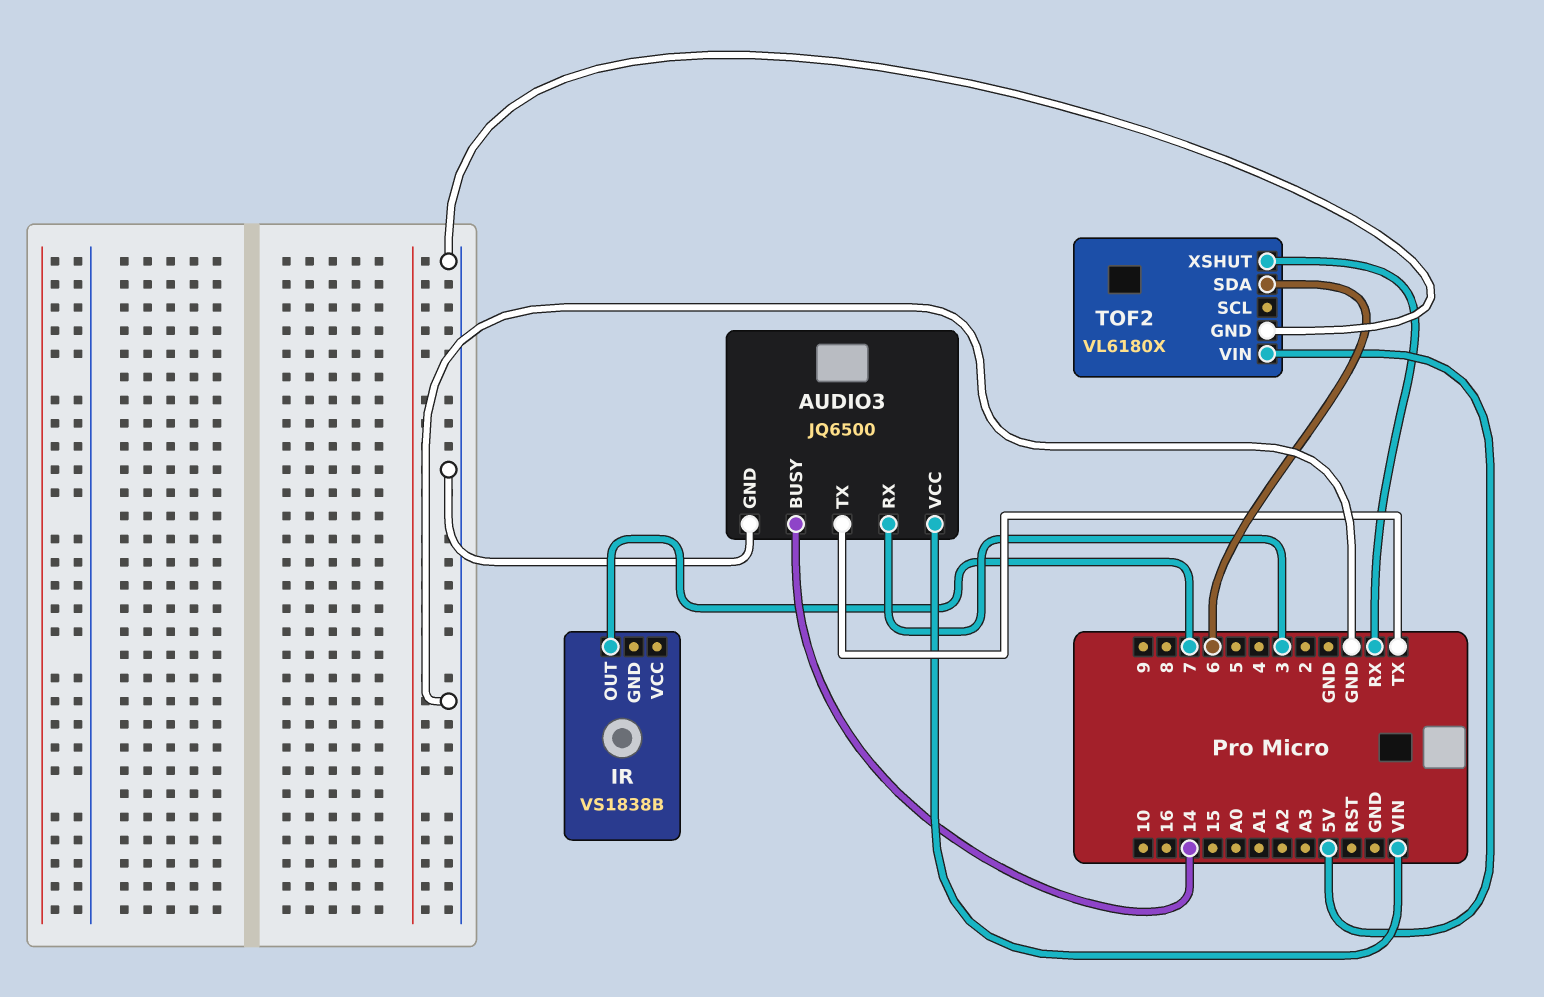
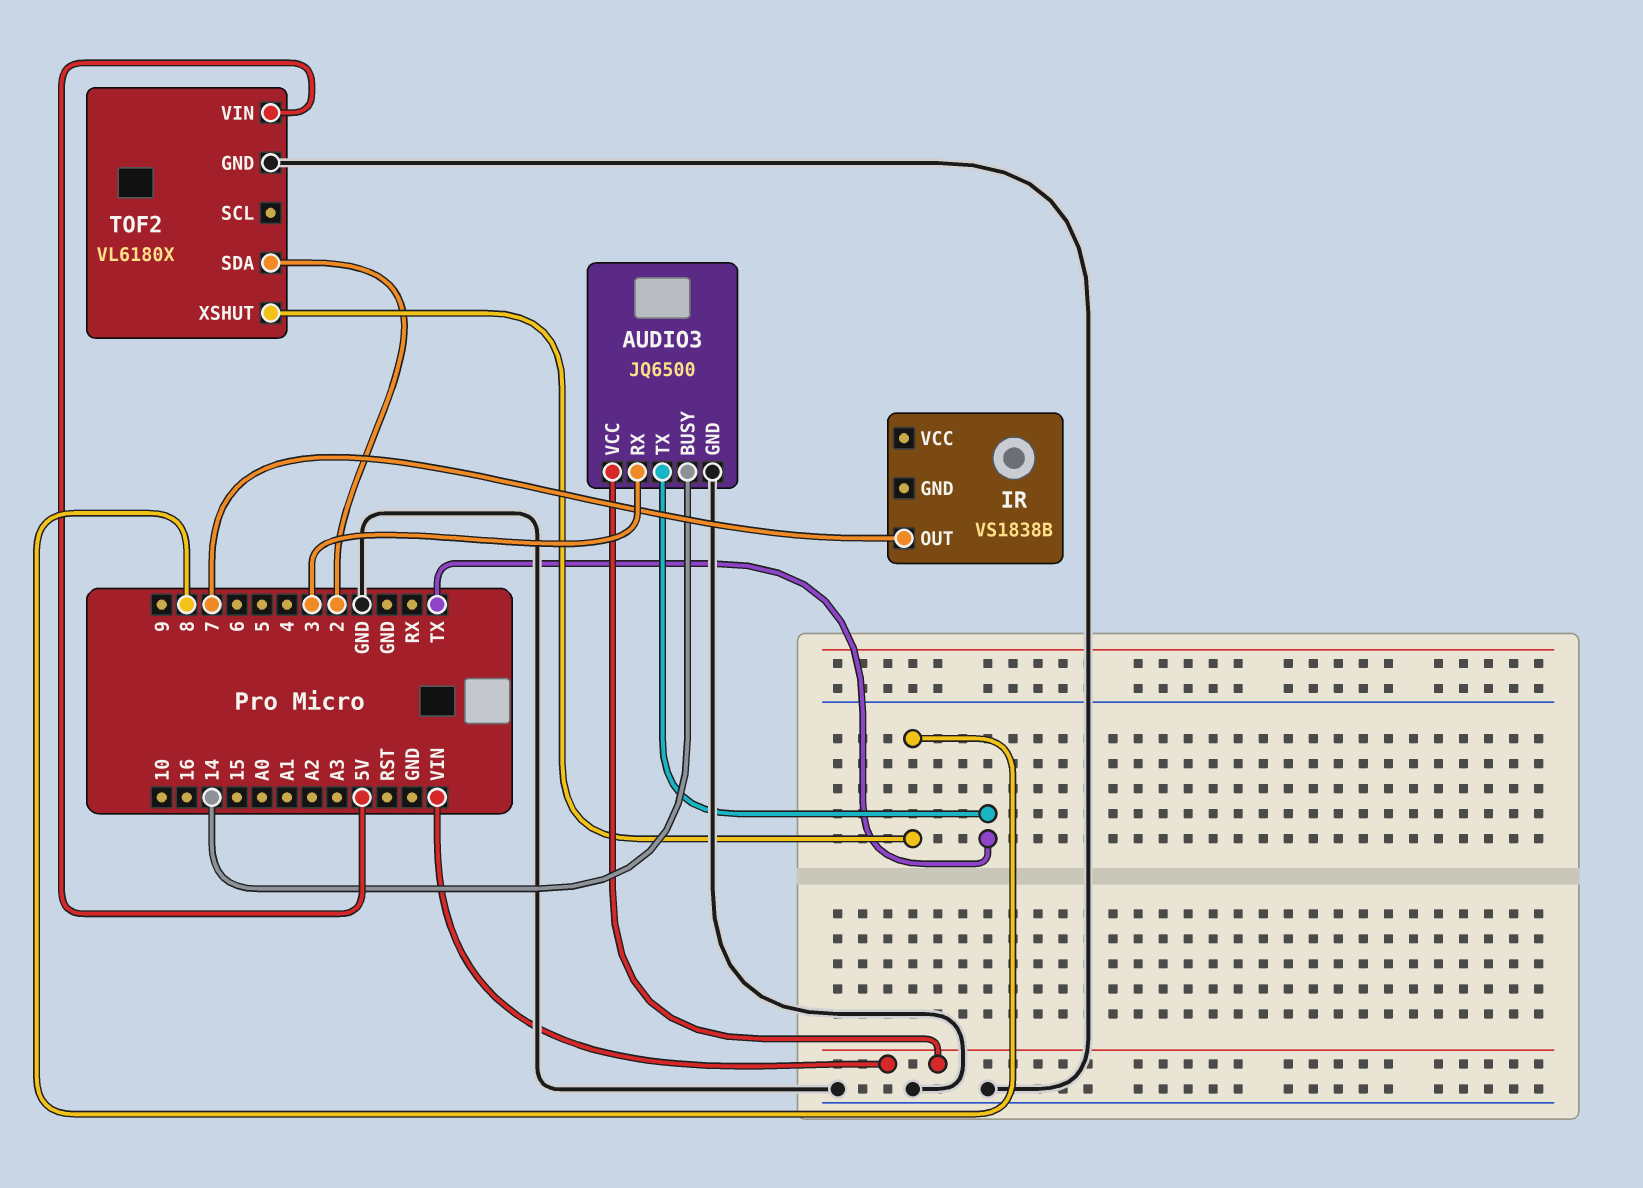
TOF2 pin SDA: 6 -> 2
TOF2 pin XSHUT: RX -> 8

